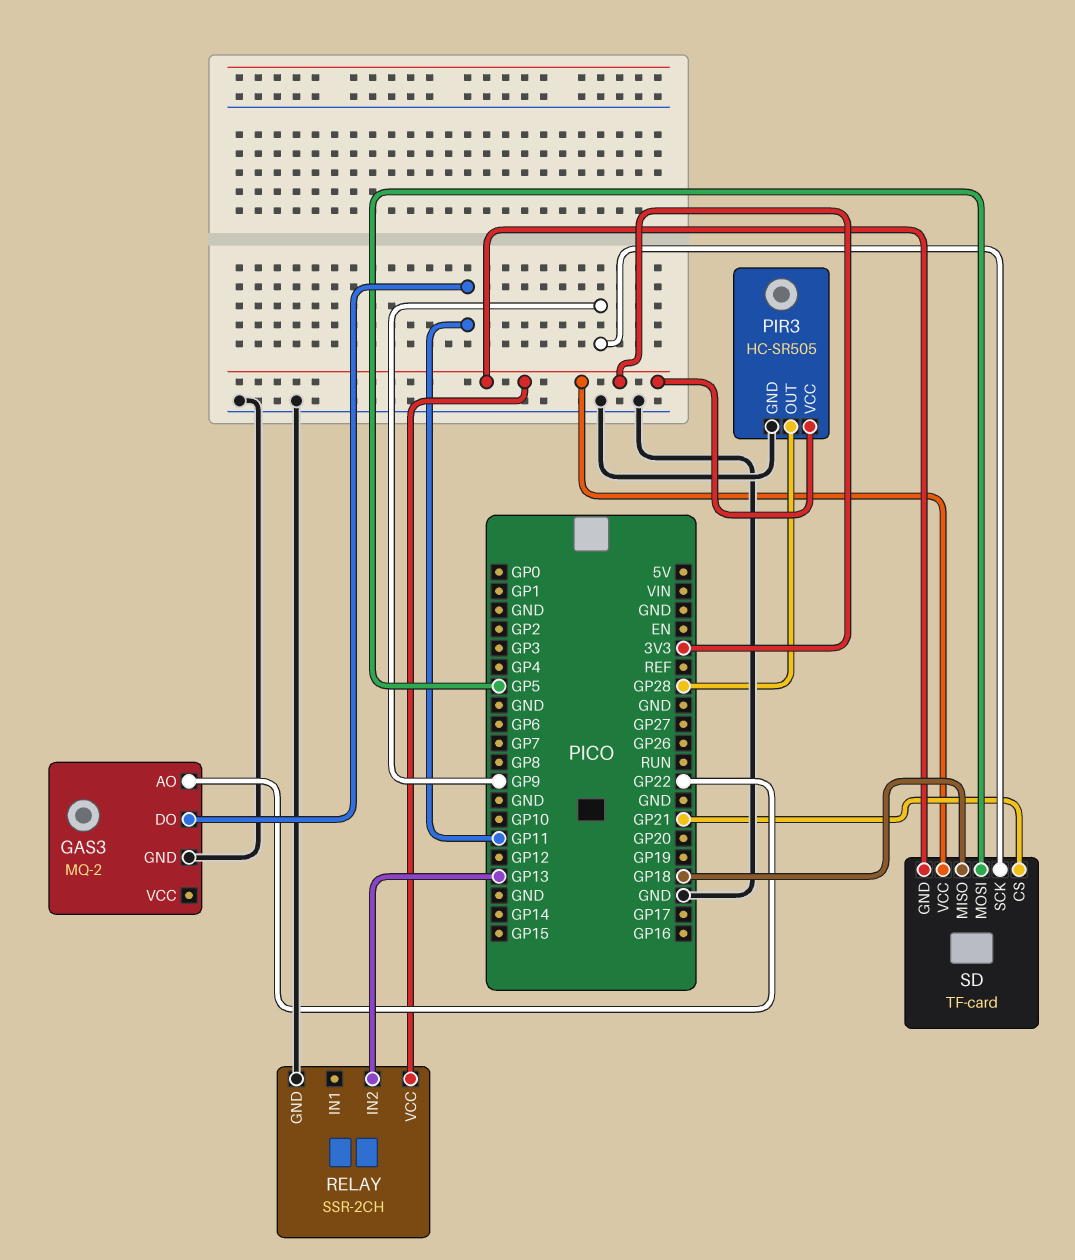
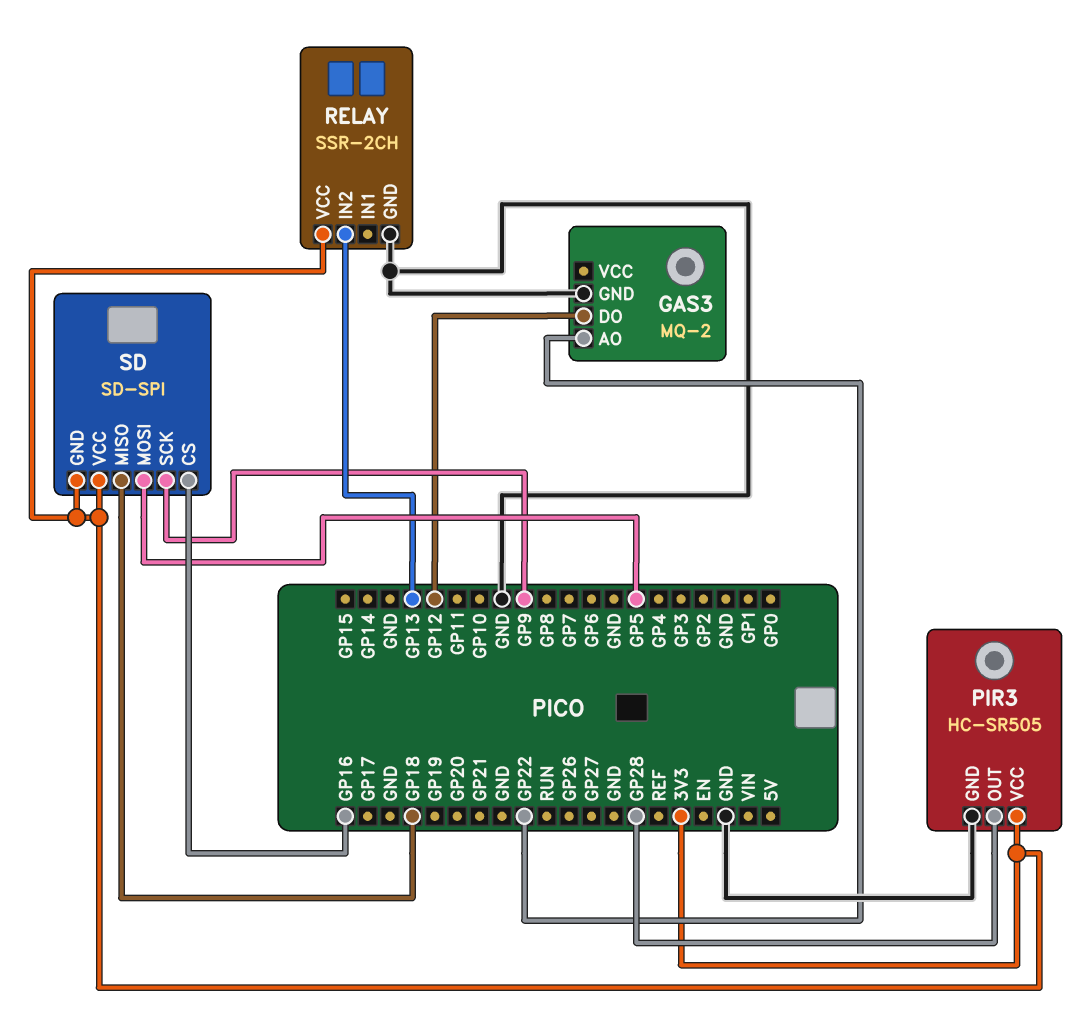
GAS3 pin DO: GP11 -> GP12
SD: TF-card -> SD-SPI
SD pin CS: GP21 -> GP16

